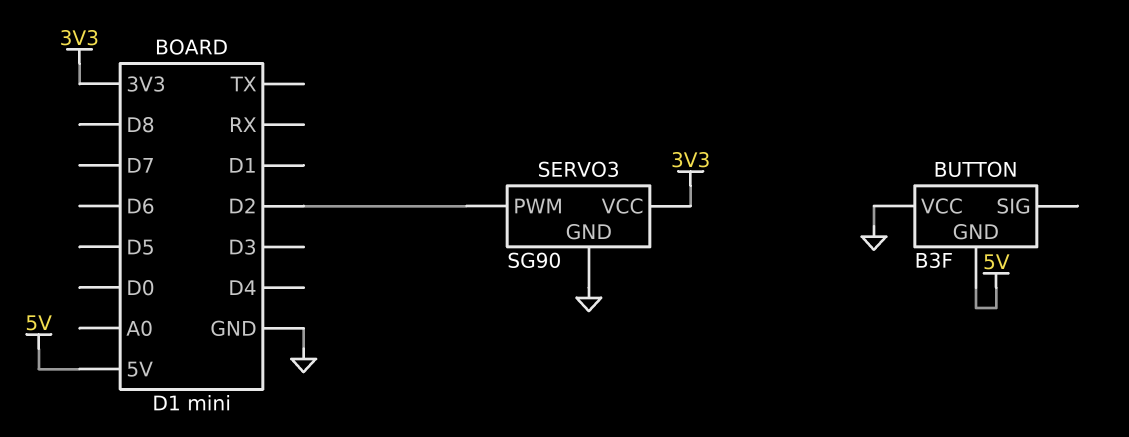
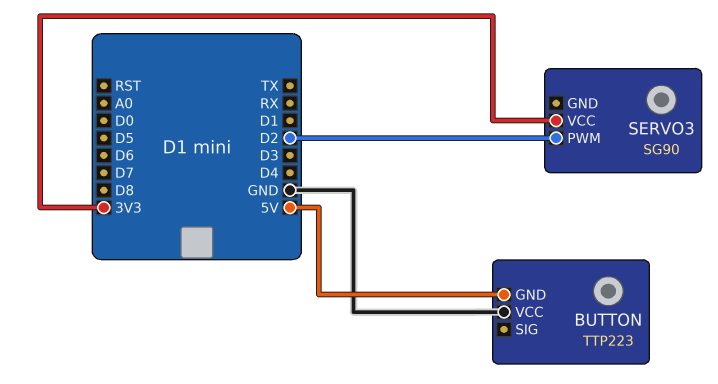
BUTTON: B3F -> TTP223
SERVO3 pin GND: GND -> none

